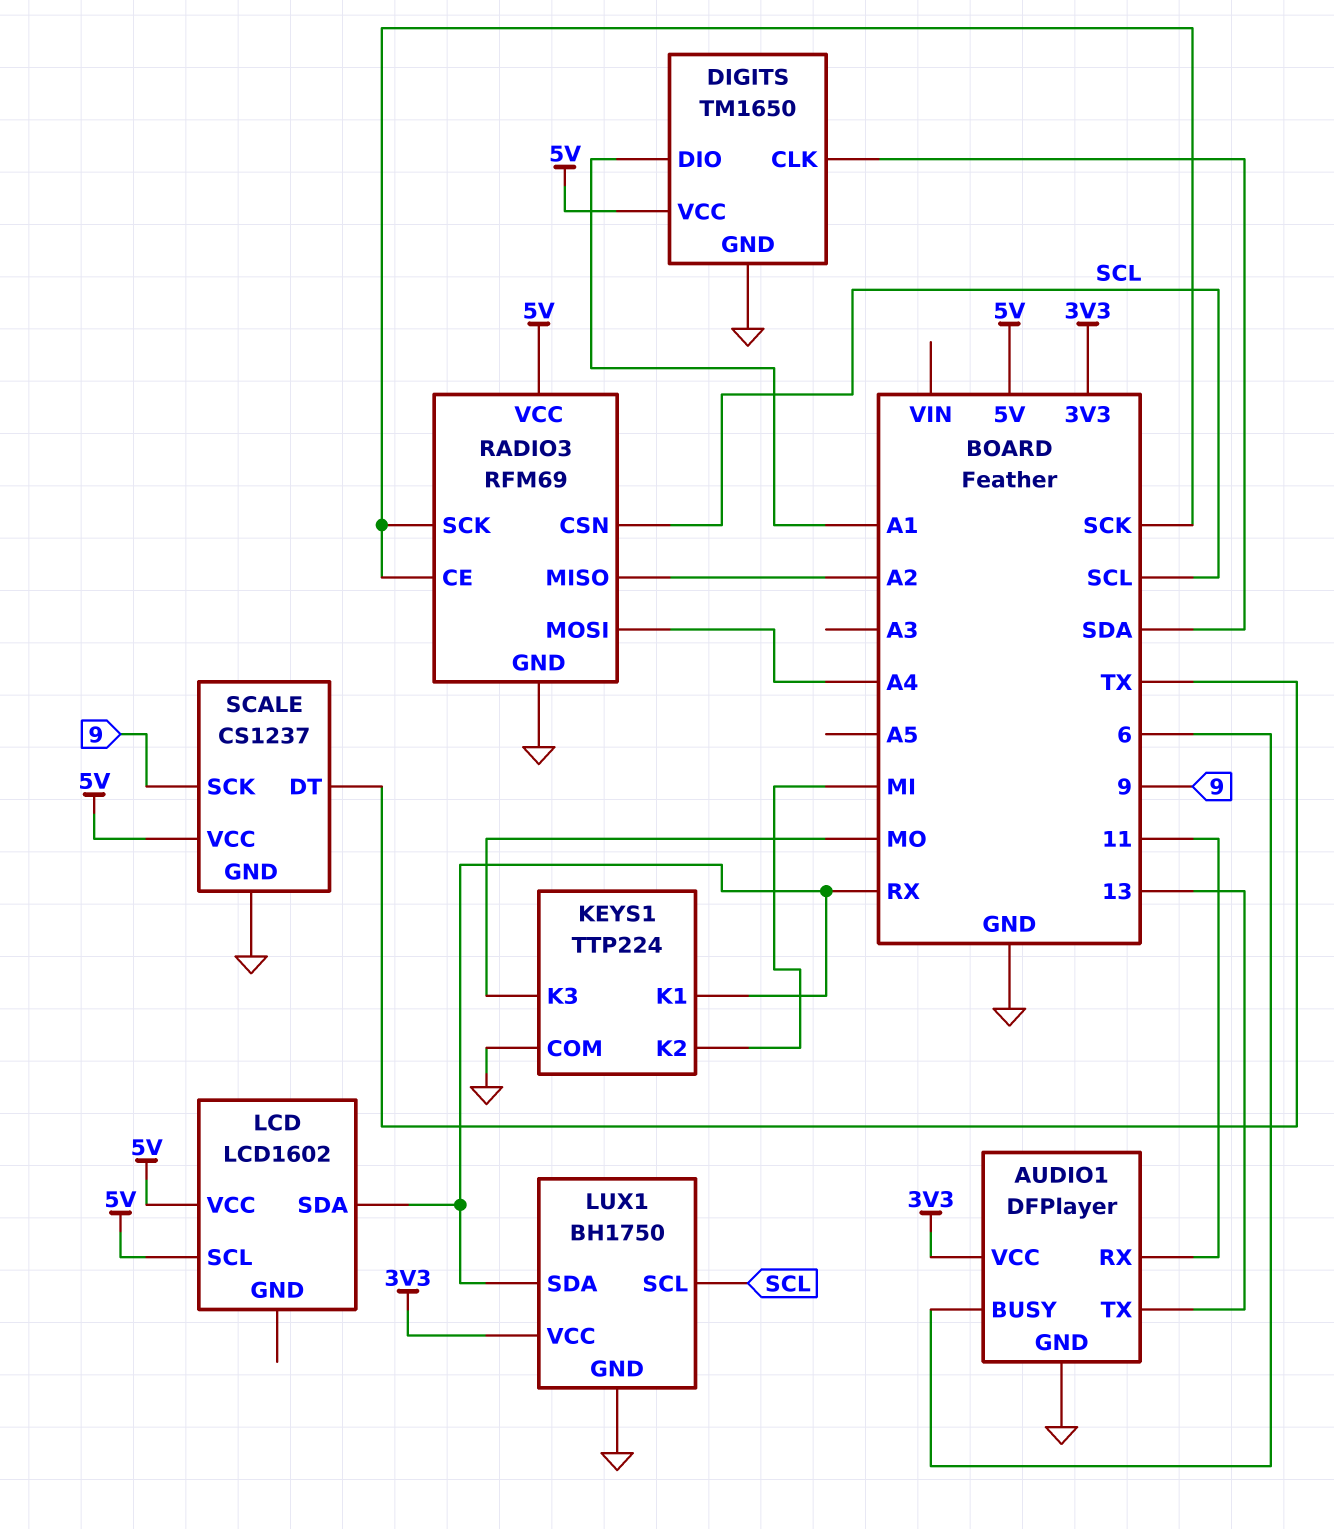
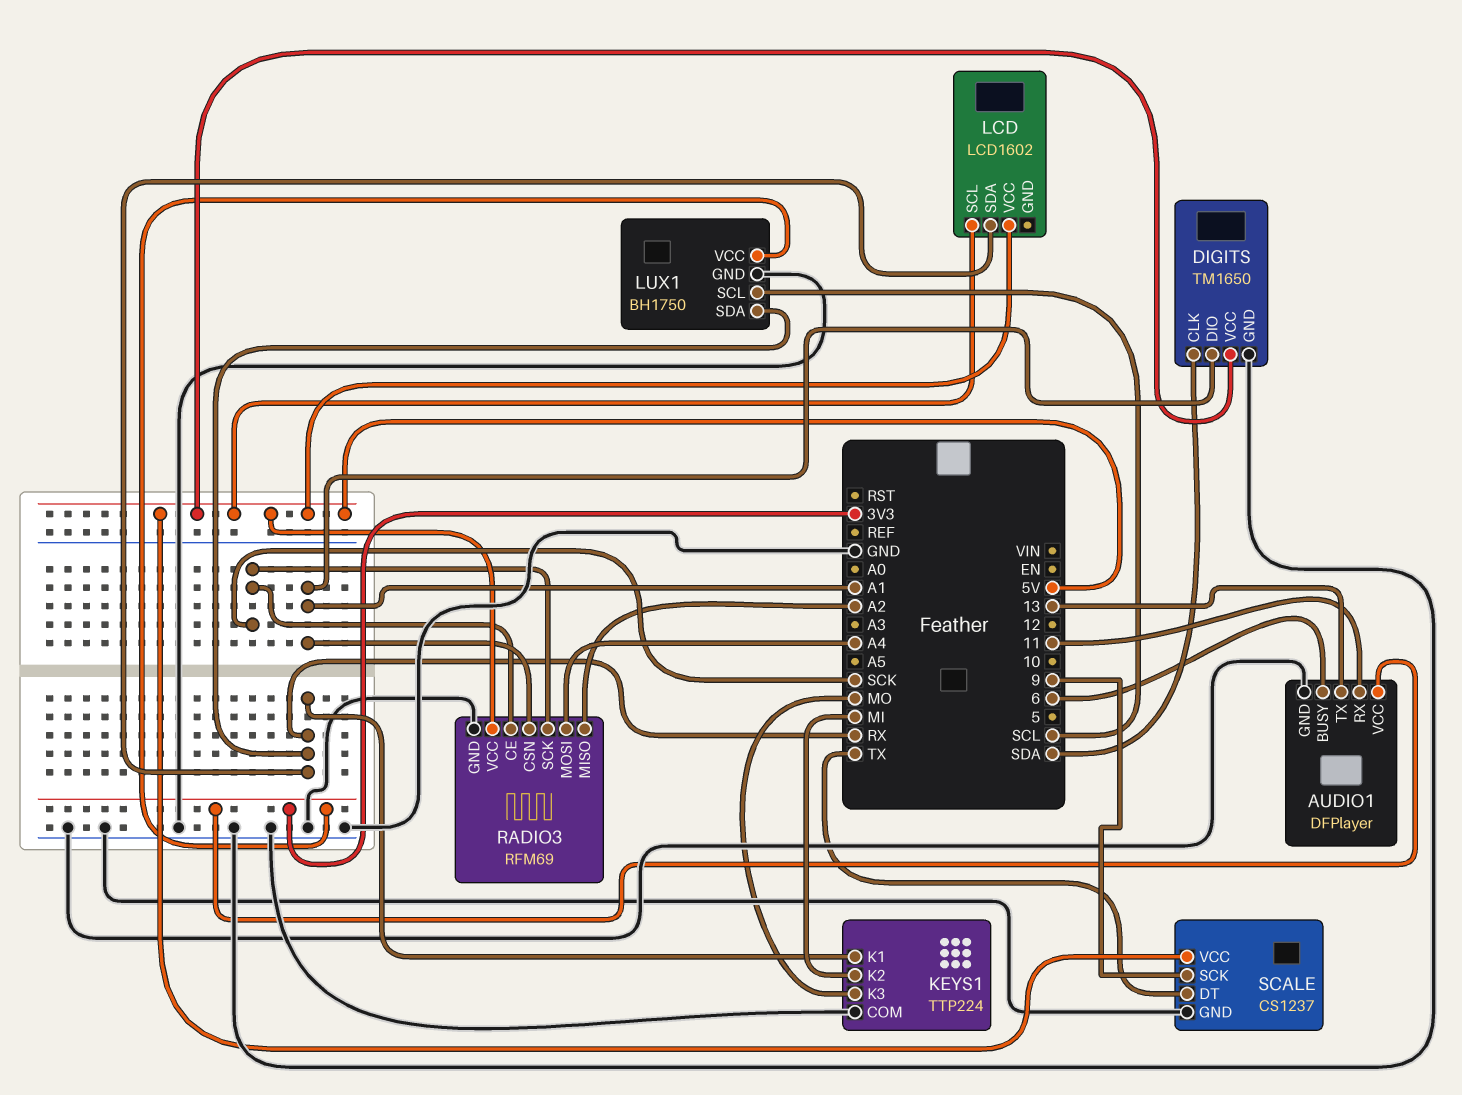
RADIO3 pin CSN: SCL -> A1

